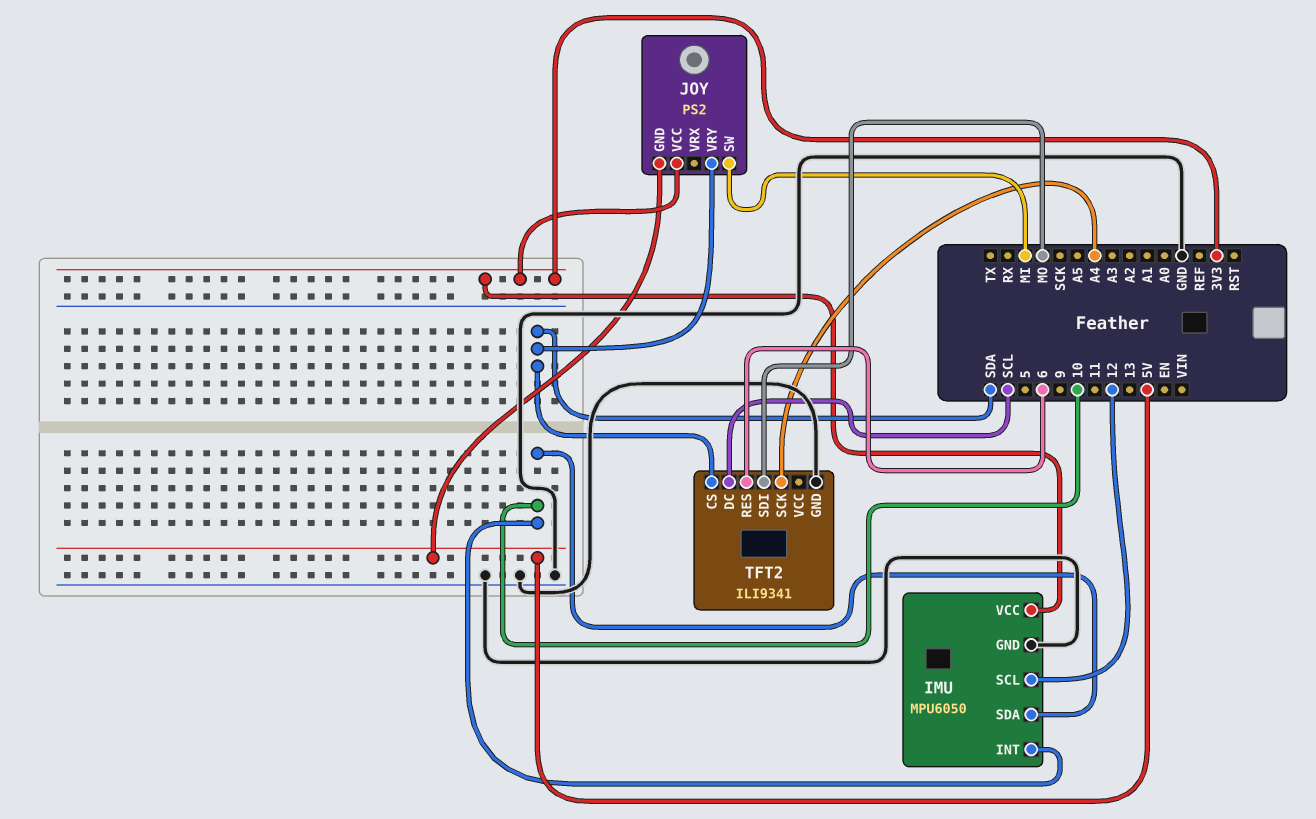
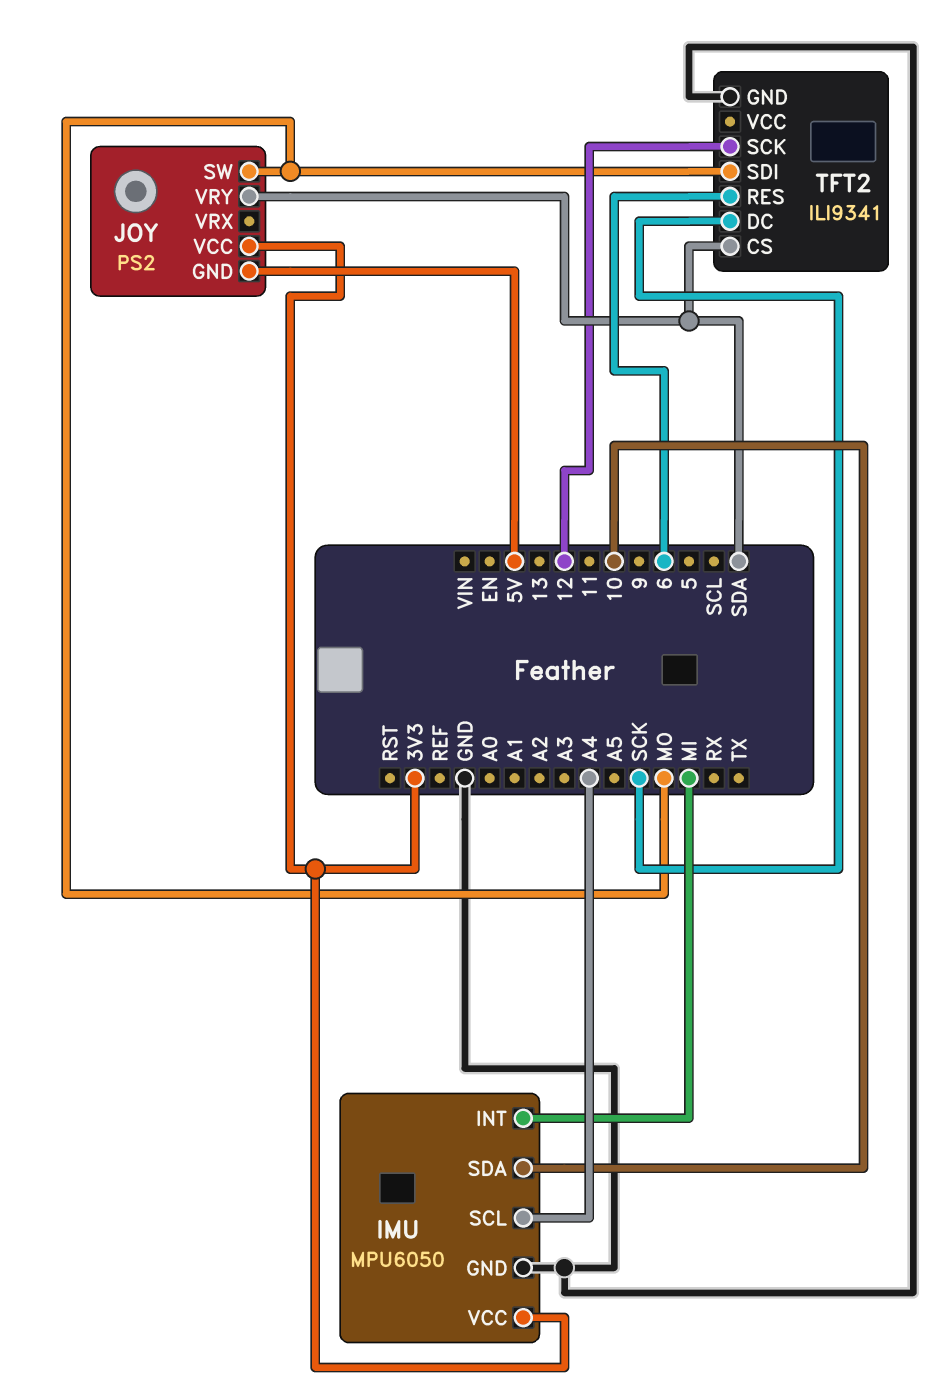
IMU pin INT: 10 -> MI
IMU pin SCL: 12 -> A4
JOY pin SW: MI -> MO
TFT2 pin DC: SCL -> SCK
TFT2 pin SCK: A4 -> 12

